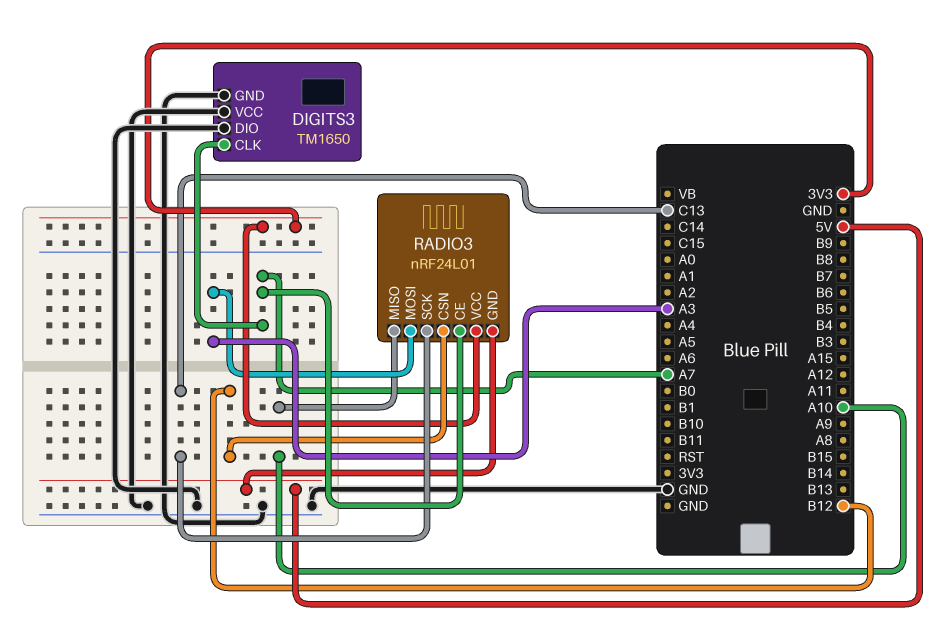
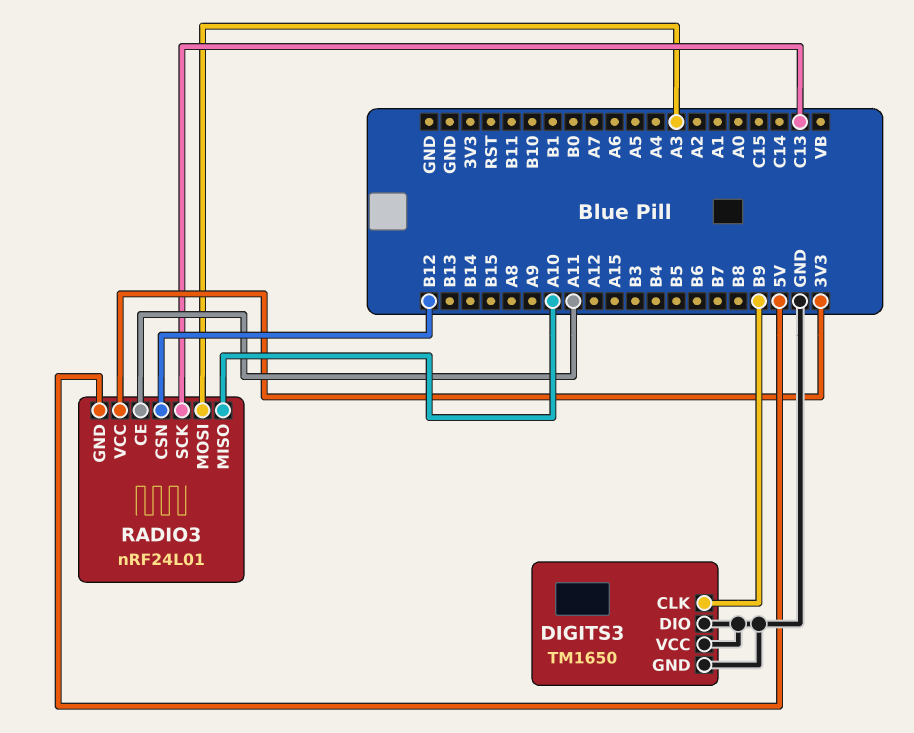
DIGITS3 pin CLK: A7 -> B9
RADIO3 pin CE: A7 -> A11

